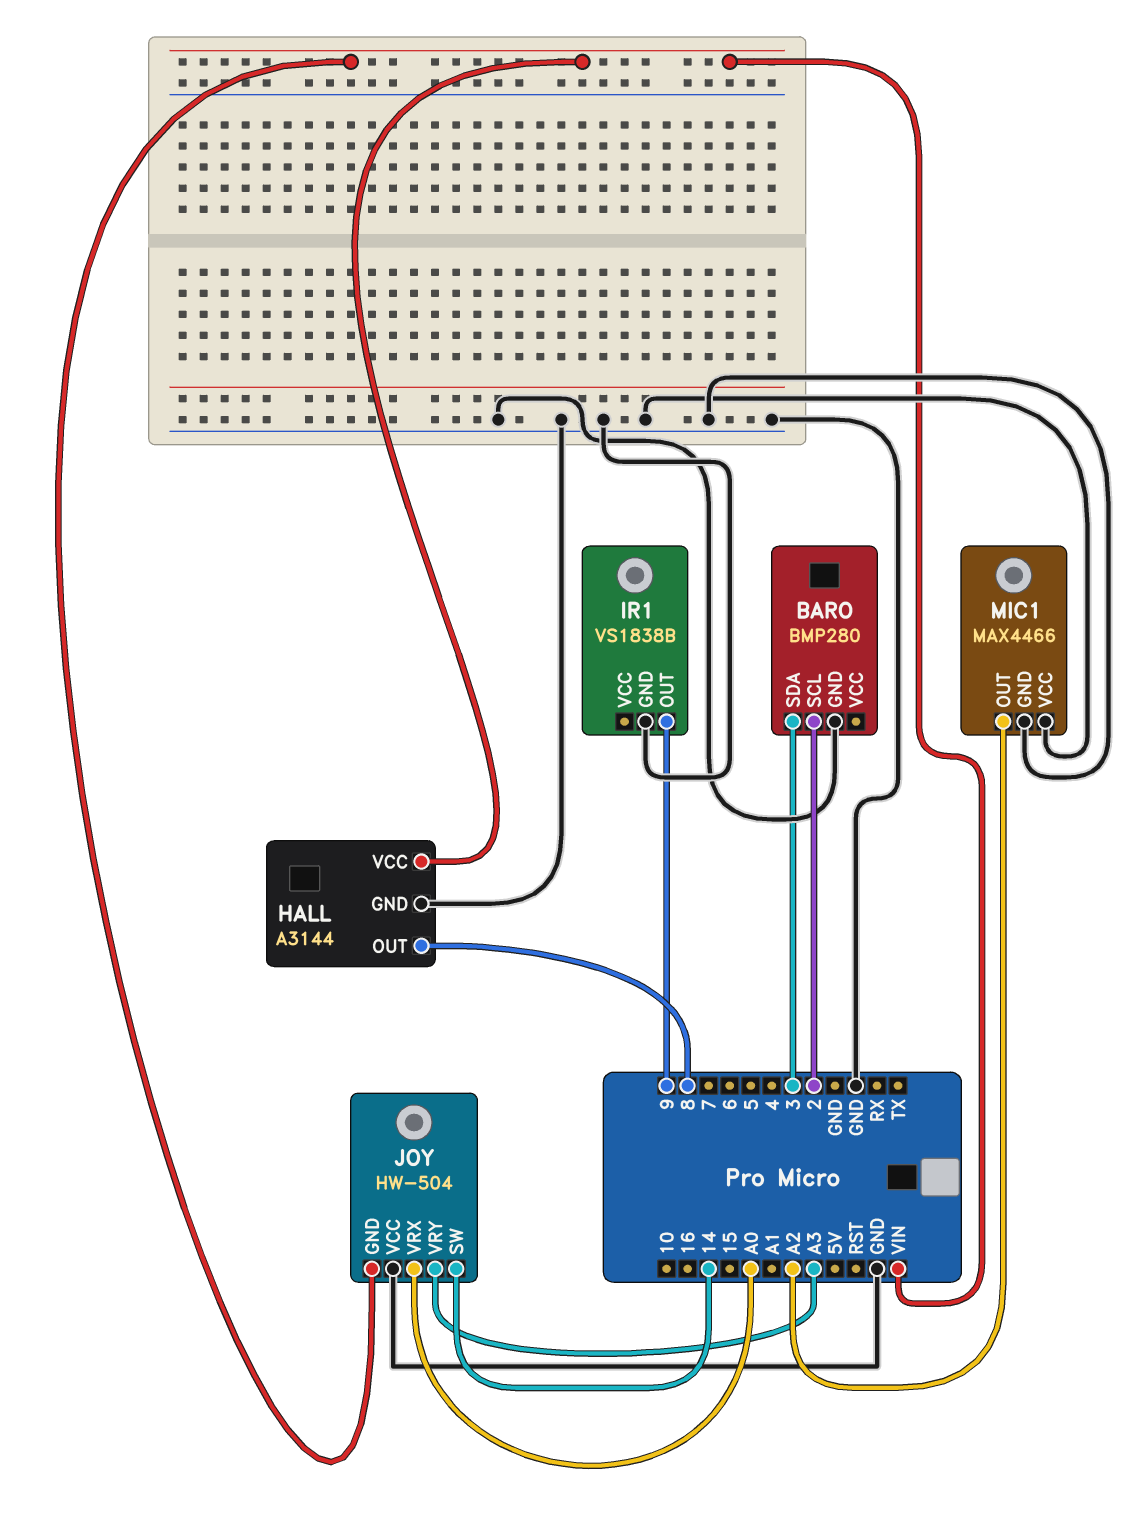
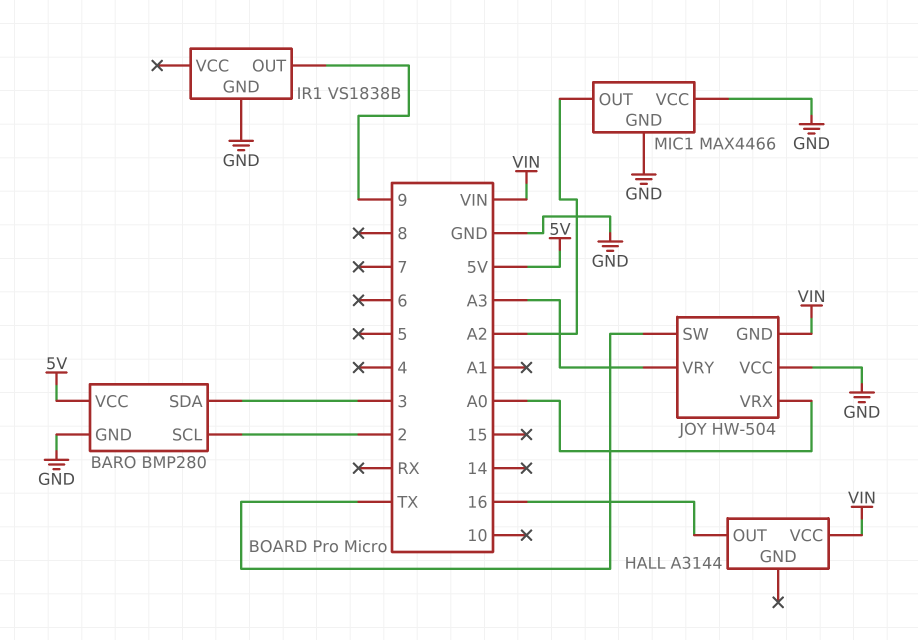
BARO pin VCC: none -> 5V
HALL pin GND: GND -> none
HALL pin OUT: 8 -> 16
JOY pin SW: 14 -> TX

